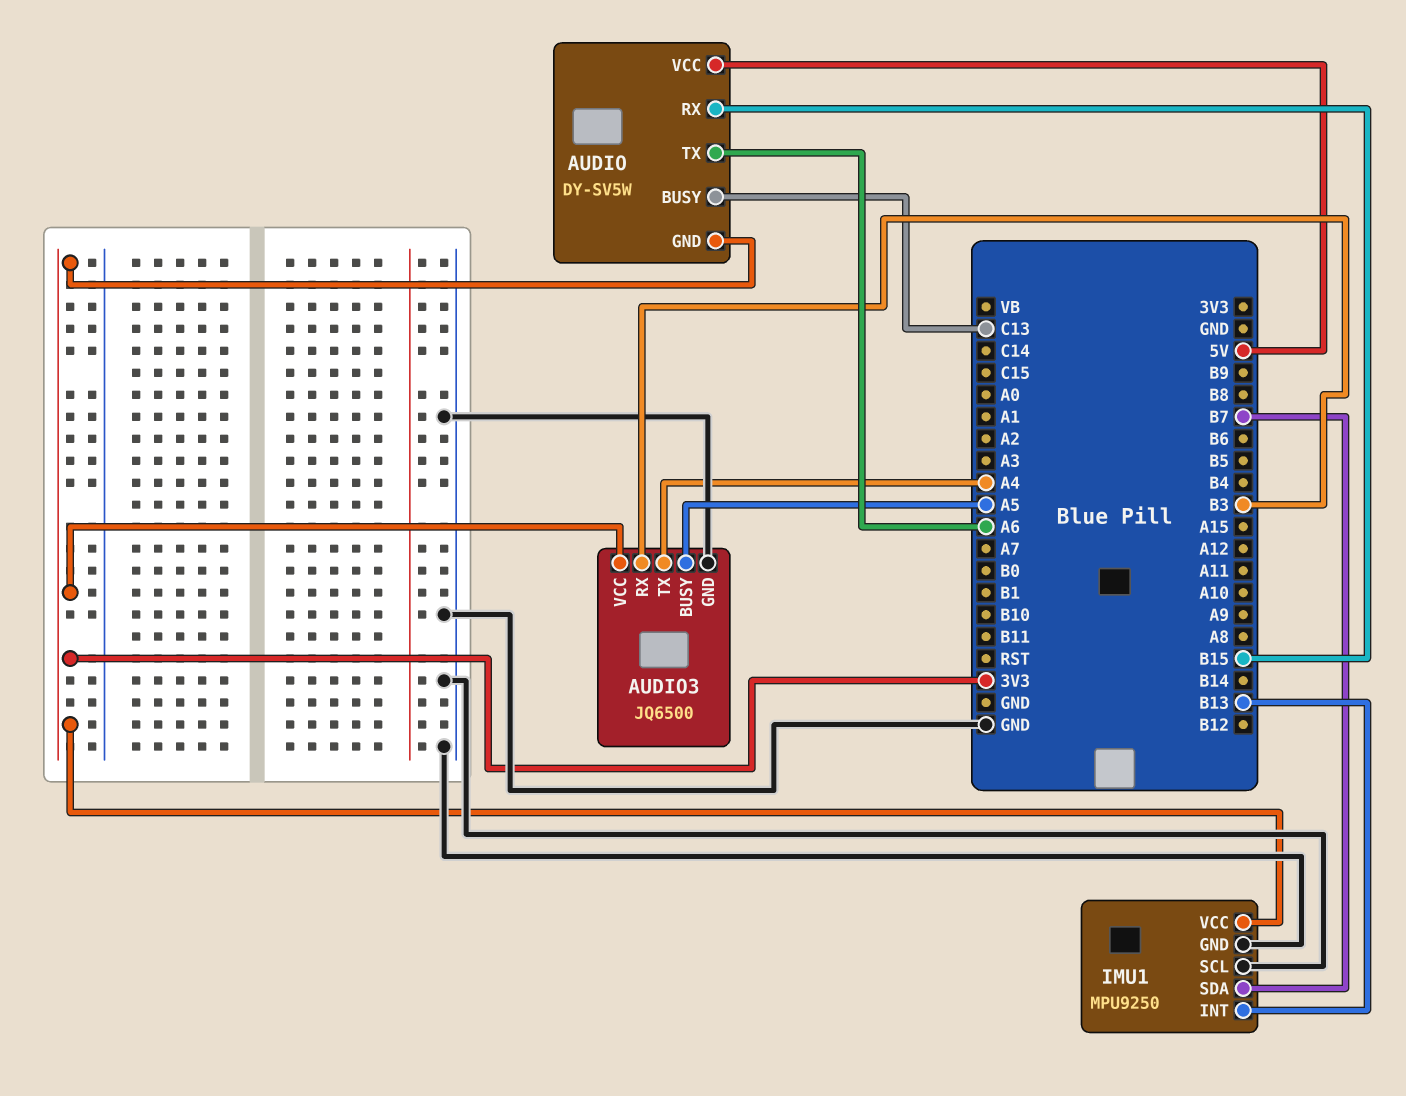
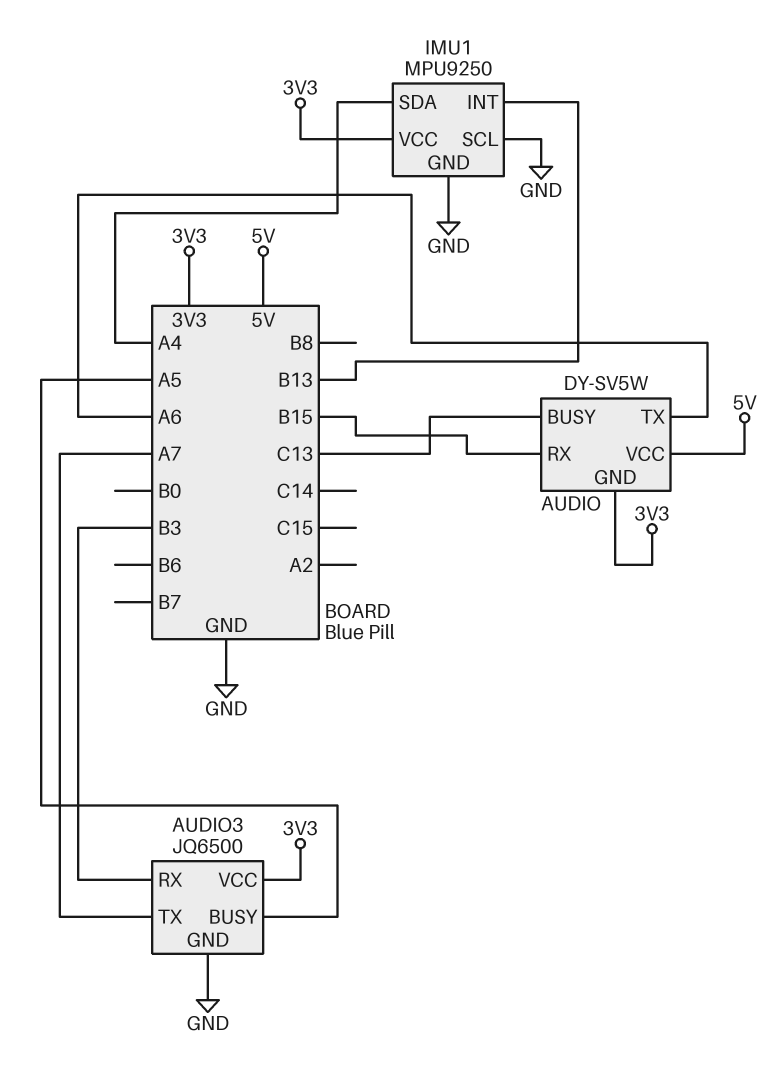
AUDIO3 pin TX: A4 -> A7
IMU1 pin SDA: B7 -> A4

